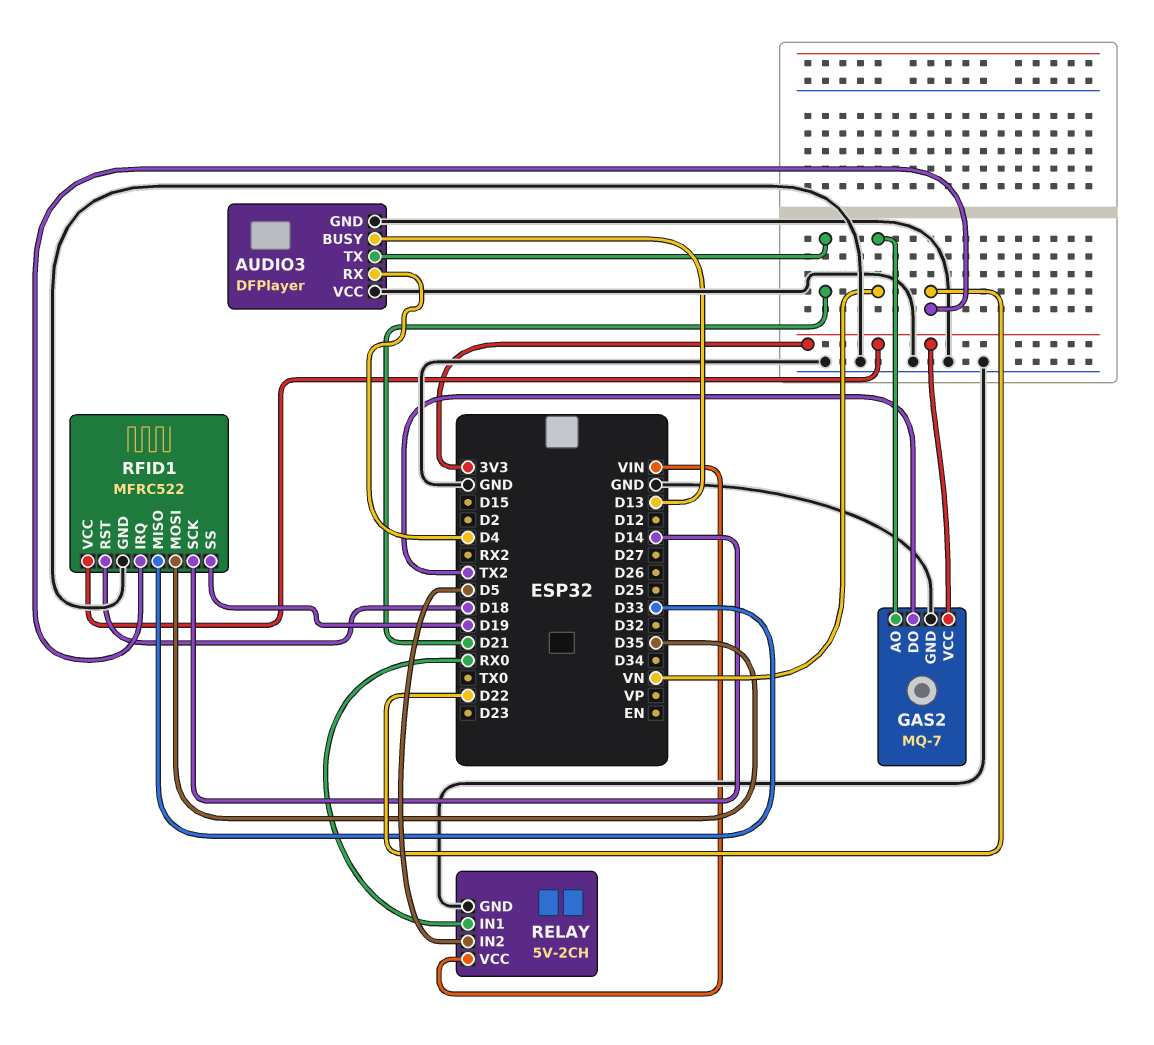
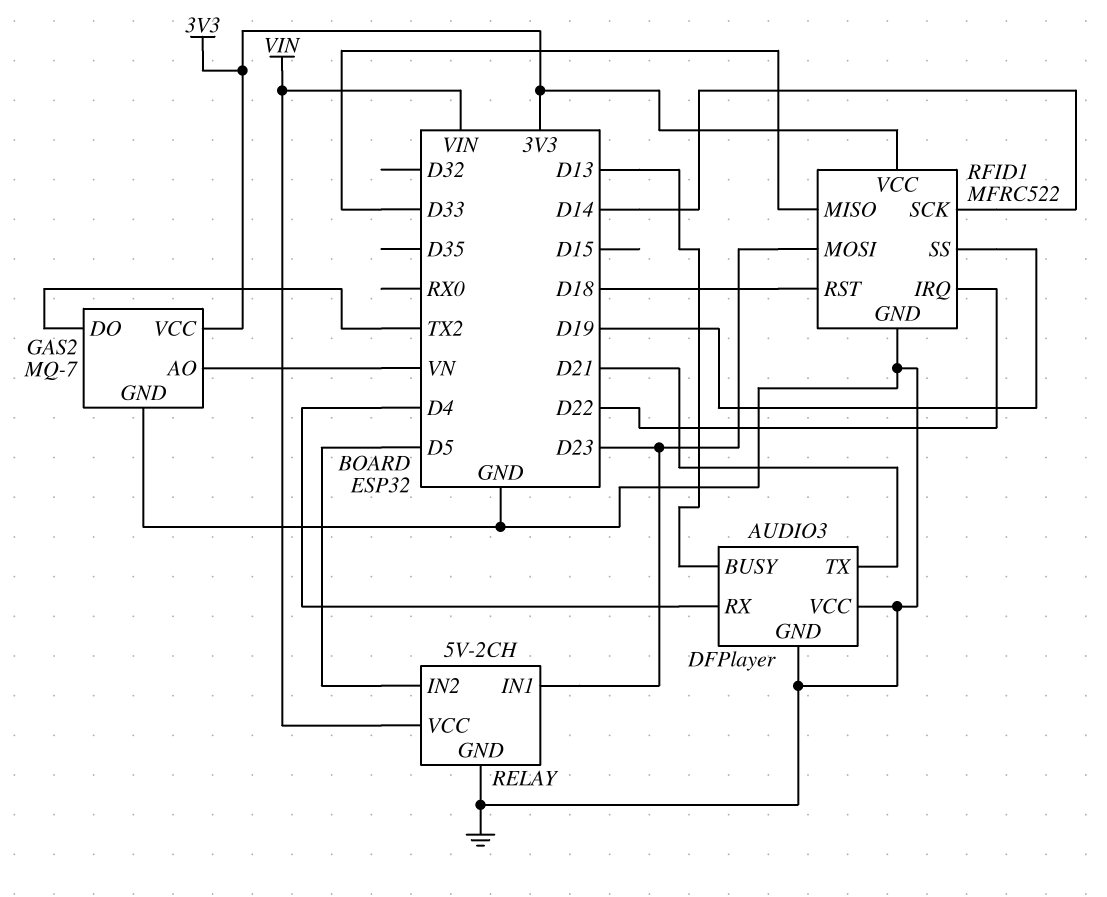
RELAY pin IN1: RX0 -> D23
RFID1 pin MOSI: D35 -> D23

